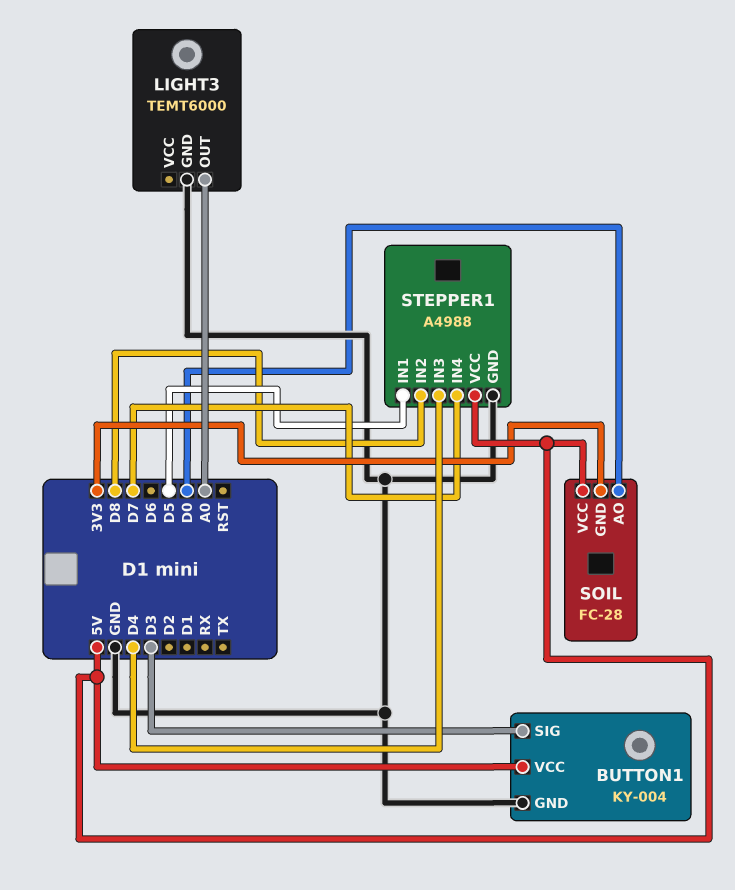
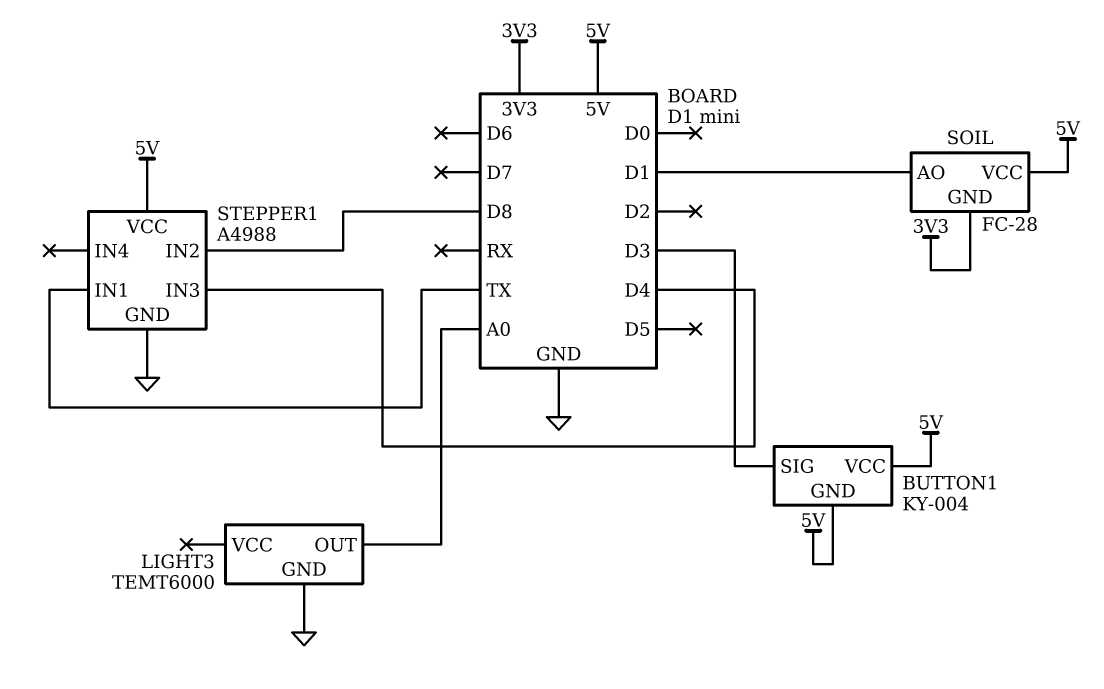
BUTTON1 pin GND: GND -> 5V
SOIL pin AO: D0 -> D1
STEPPER1 pin IN1: D5 -> TX
STEPPER1 pin IN4: D7 -> none

